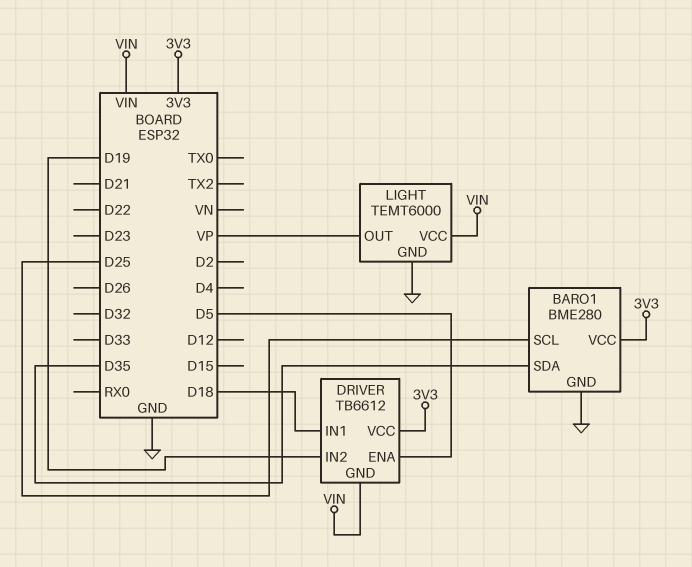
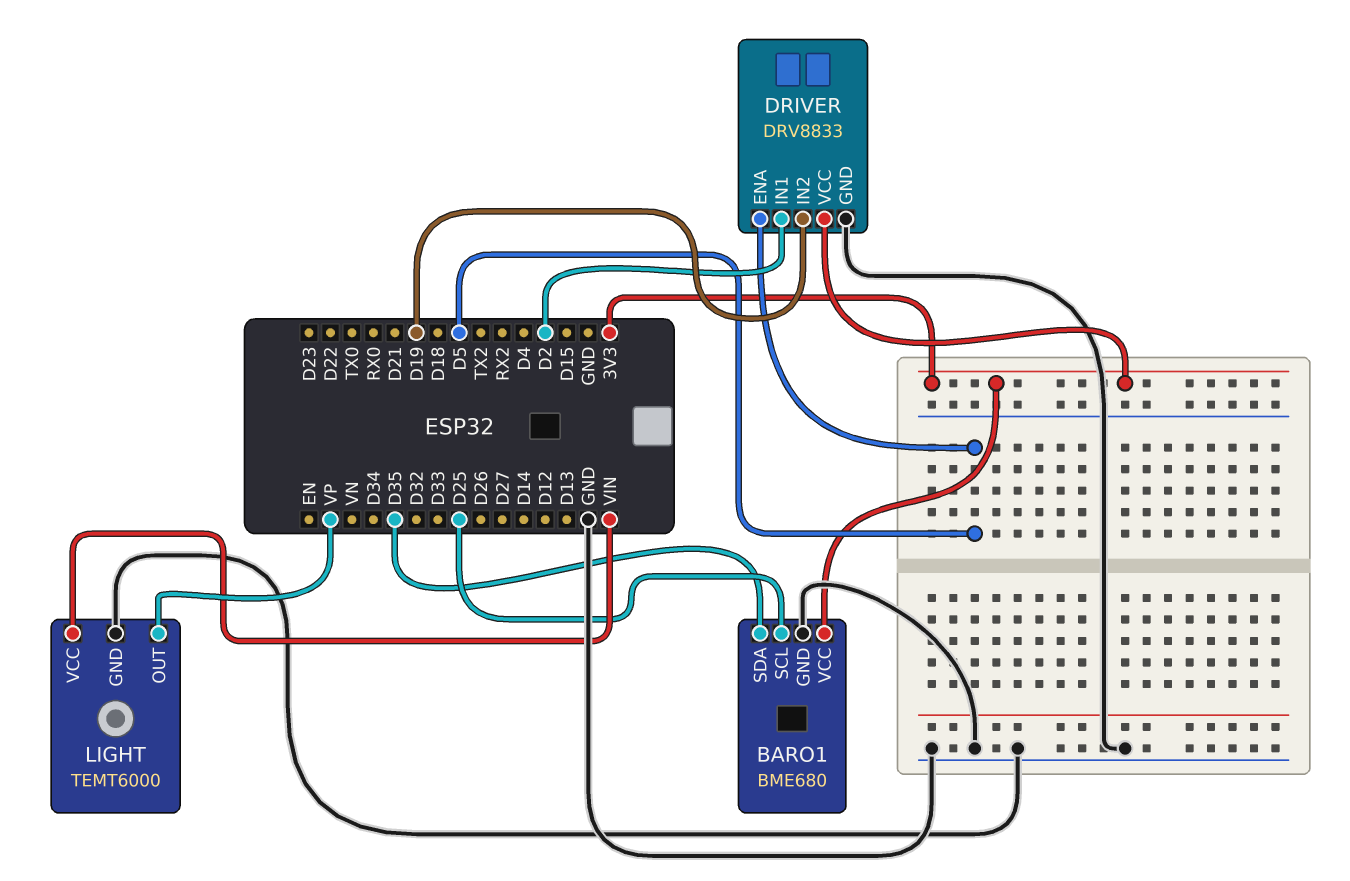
BARO1: BME280 -> BME680
DRIVER: TB6612 -> DRV8833
DRIVER pin GND: VIN -> GND
DRIVER pin IN1: D18 -> D2

